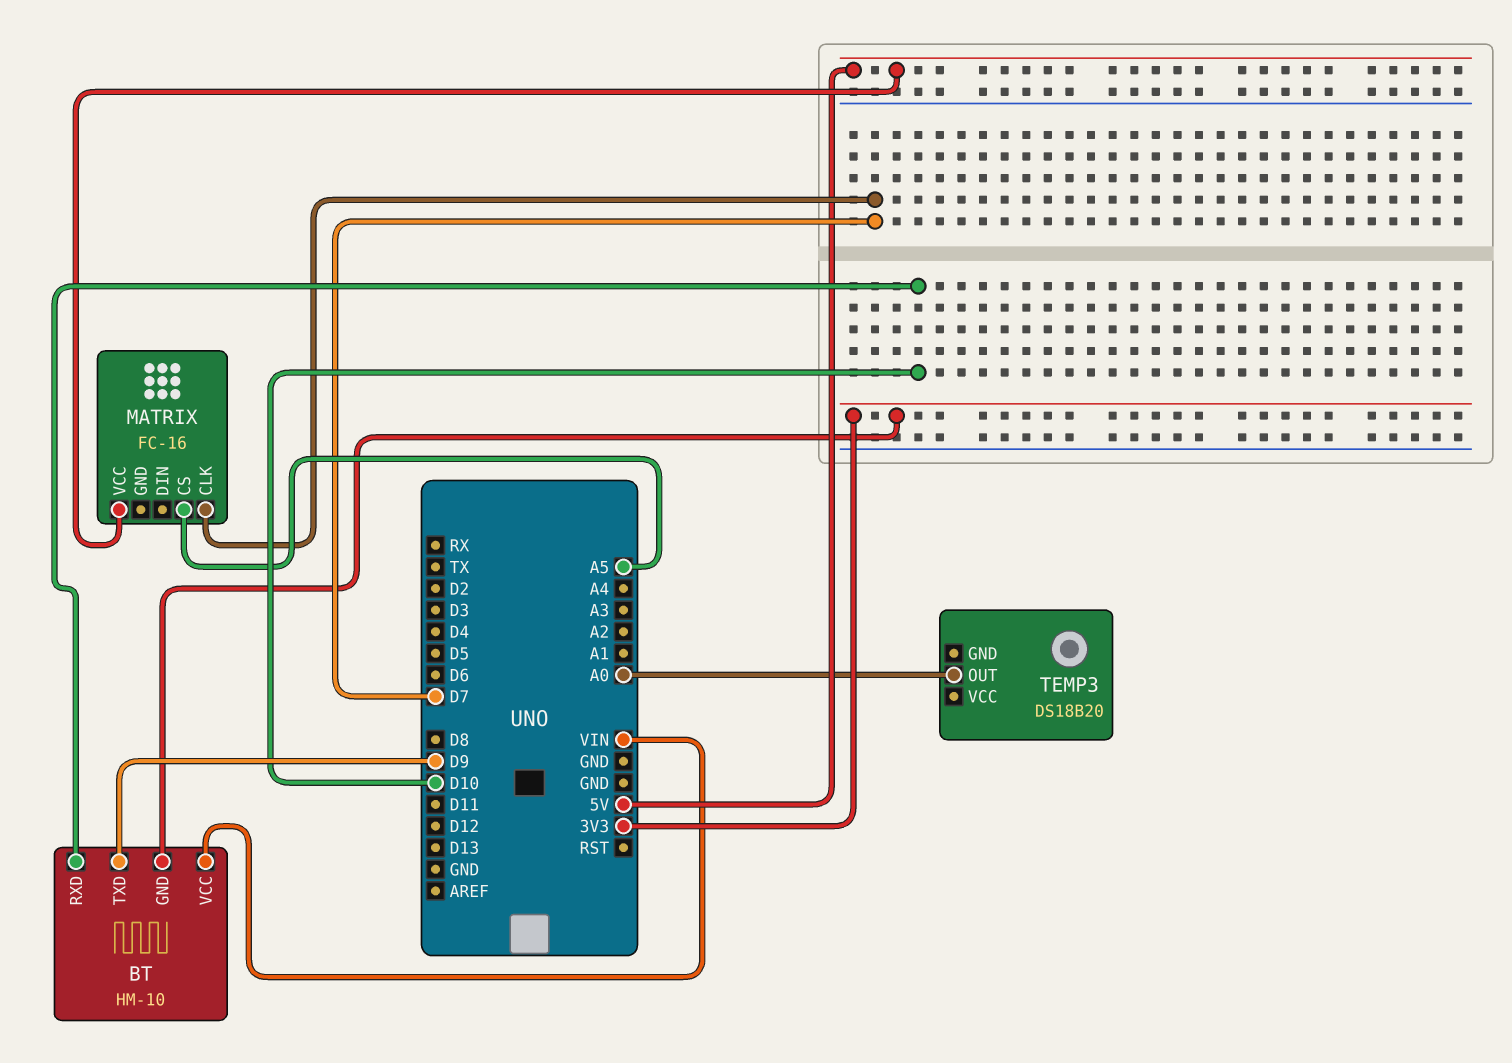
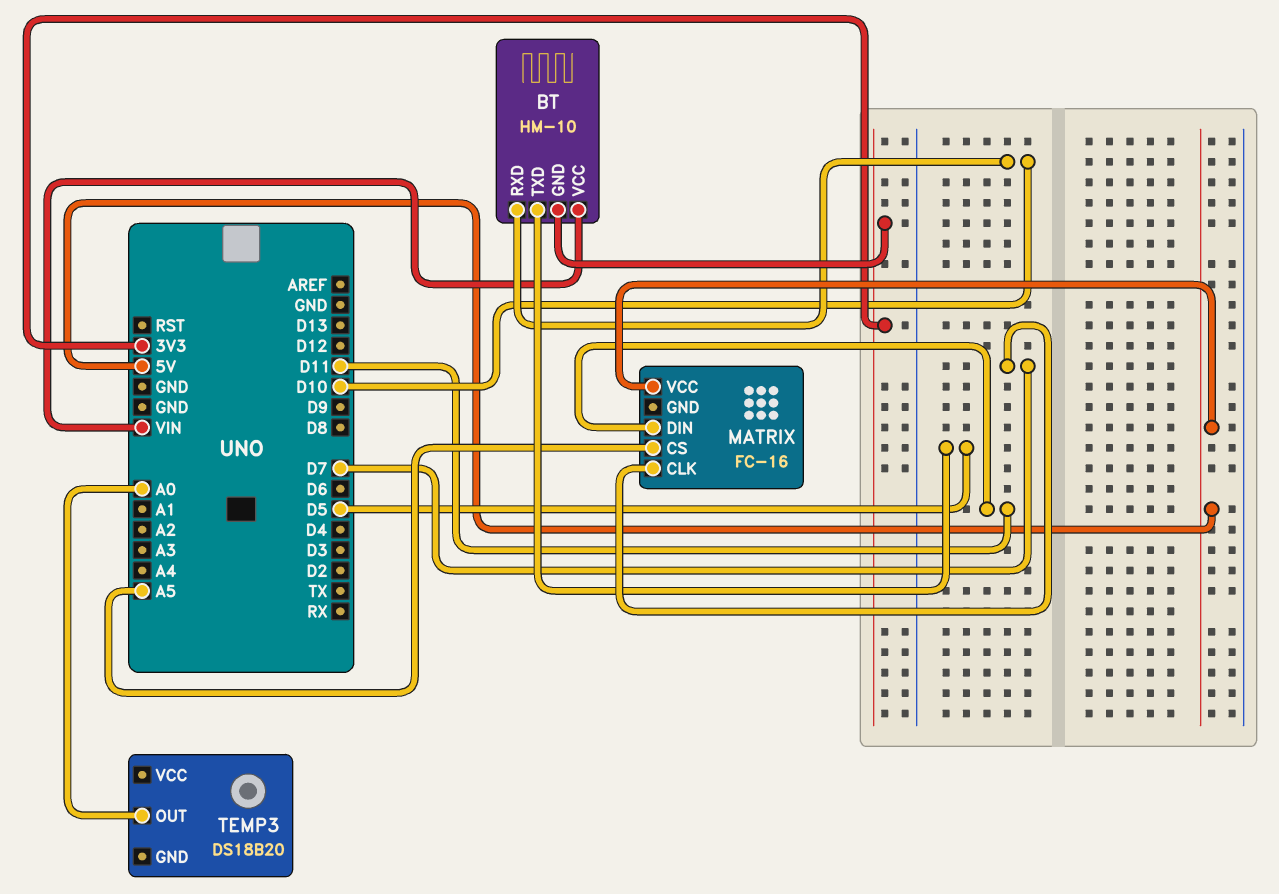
BT pin TXD: D9 -> D5
MATRIX pin DIN: none -> D11

